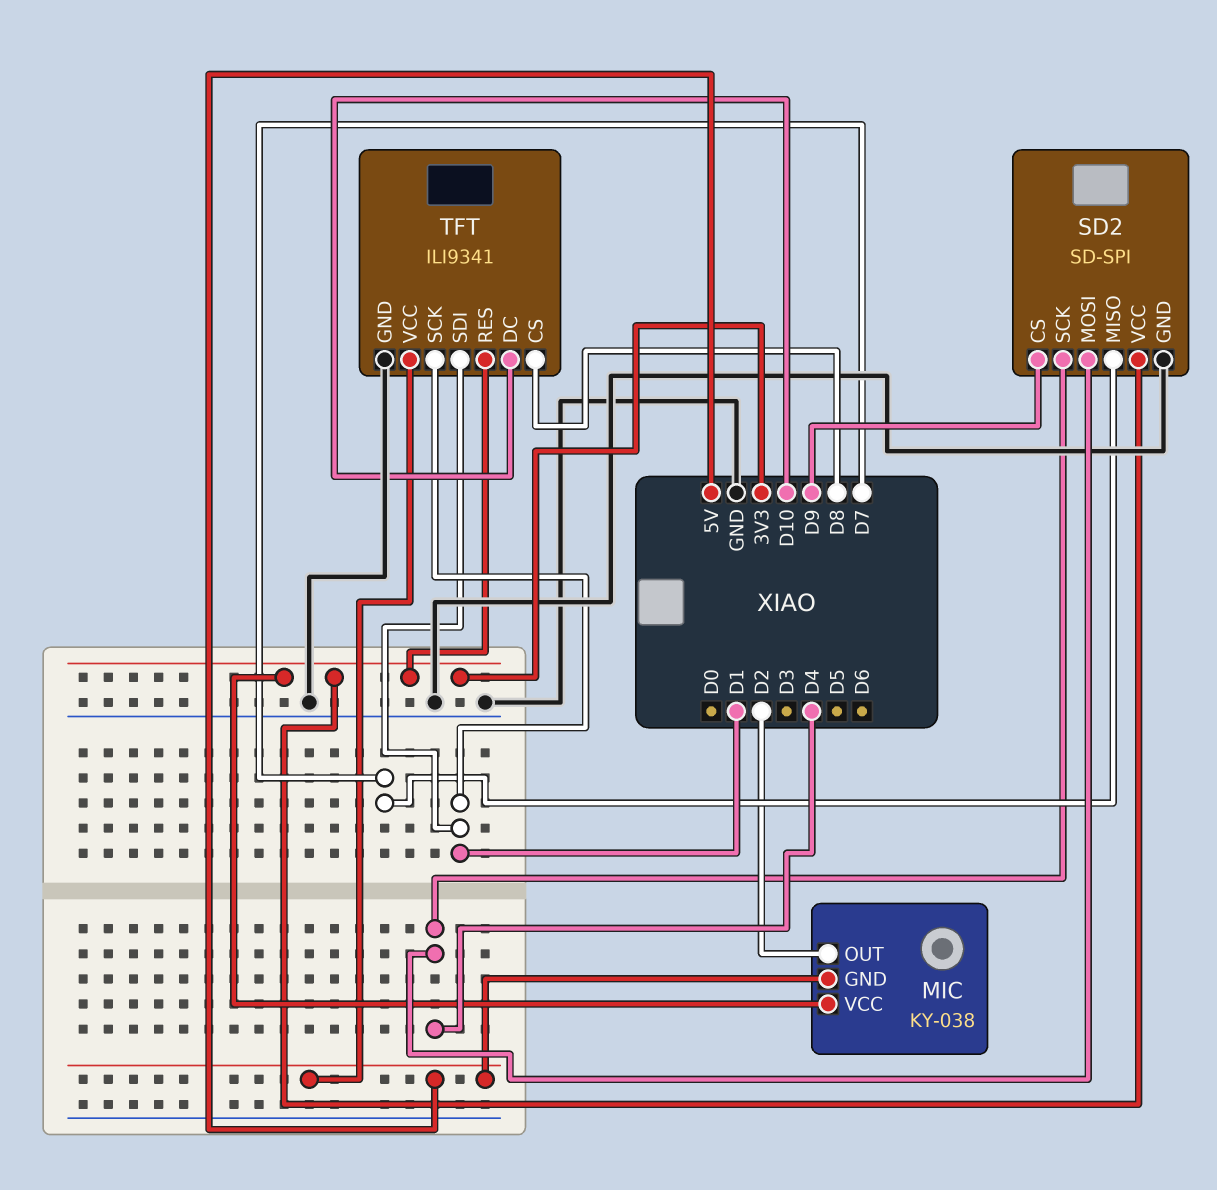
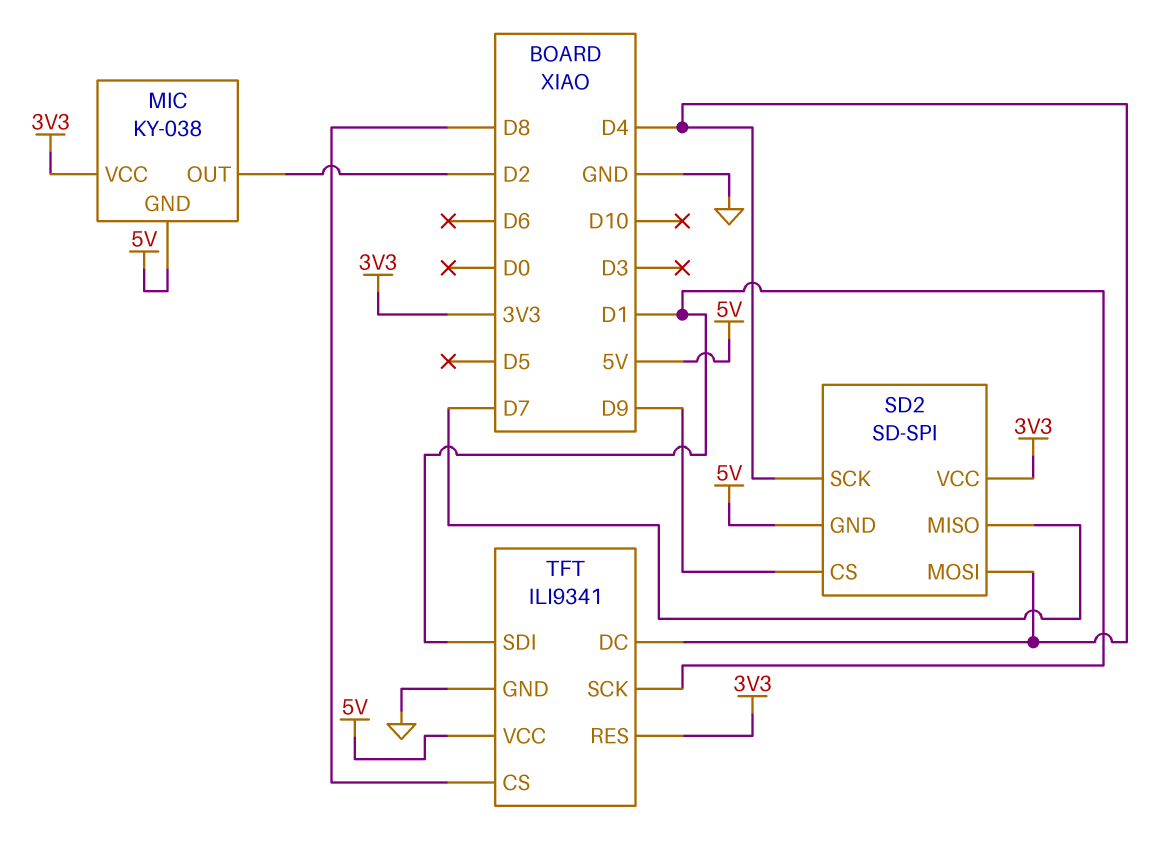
SD2 pin GND: GND -> 5V
TFT pin DC: D10 -> D4

